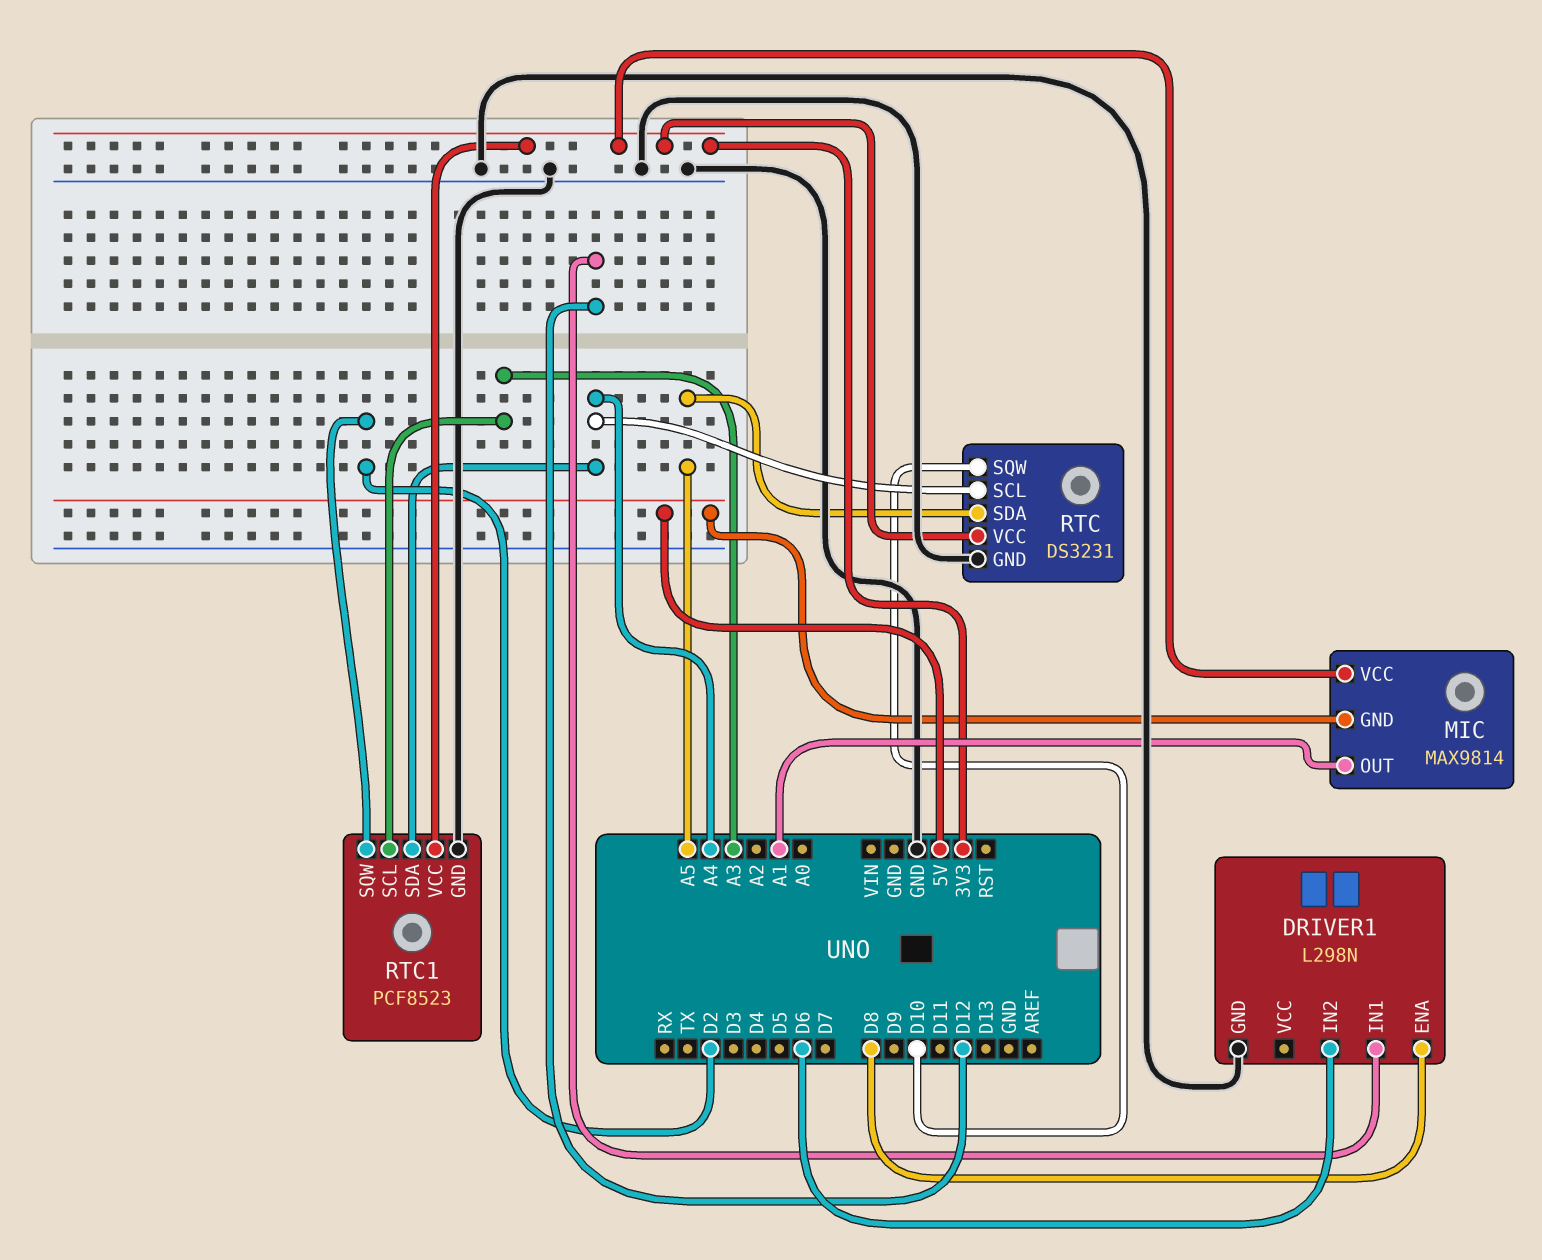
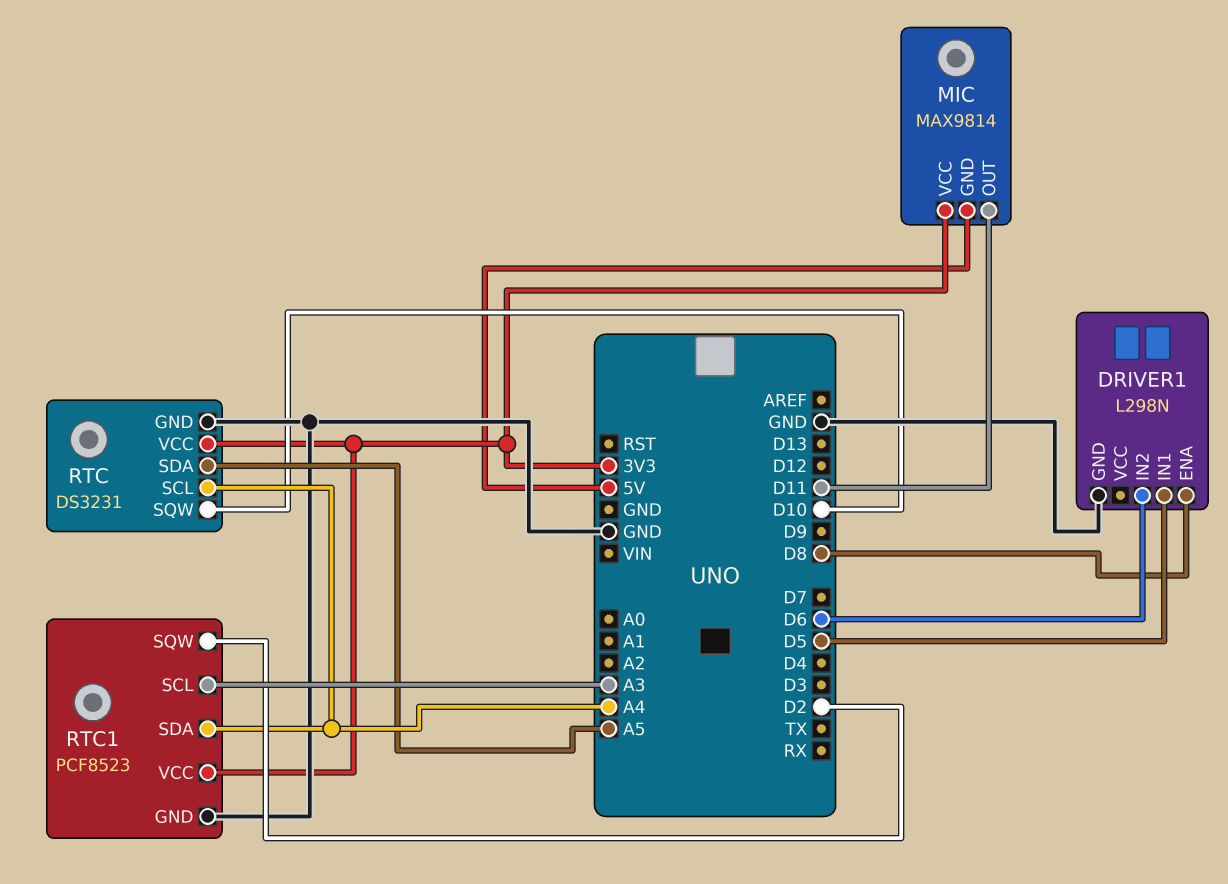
DRIVER1 pin IN1: D12 -> D5
MIC pin OUT: A1 -> D11

